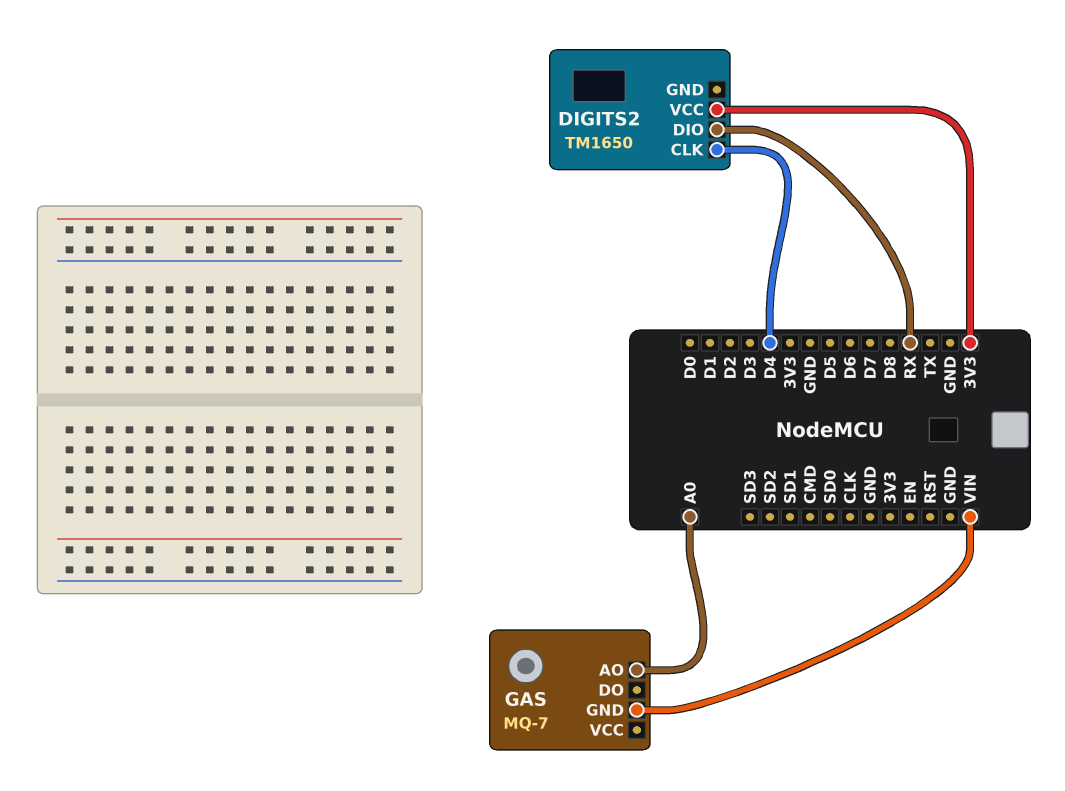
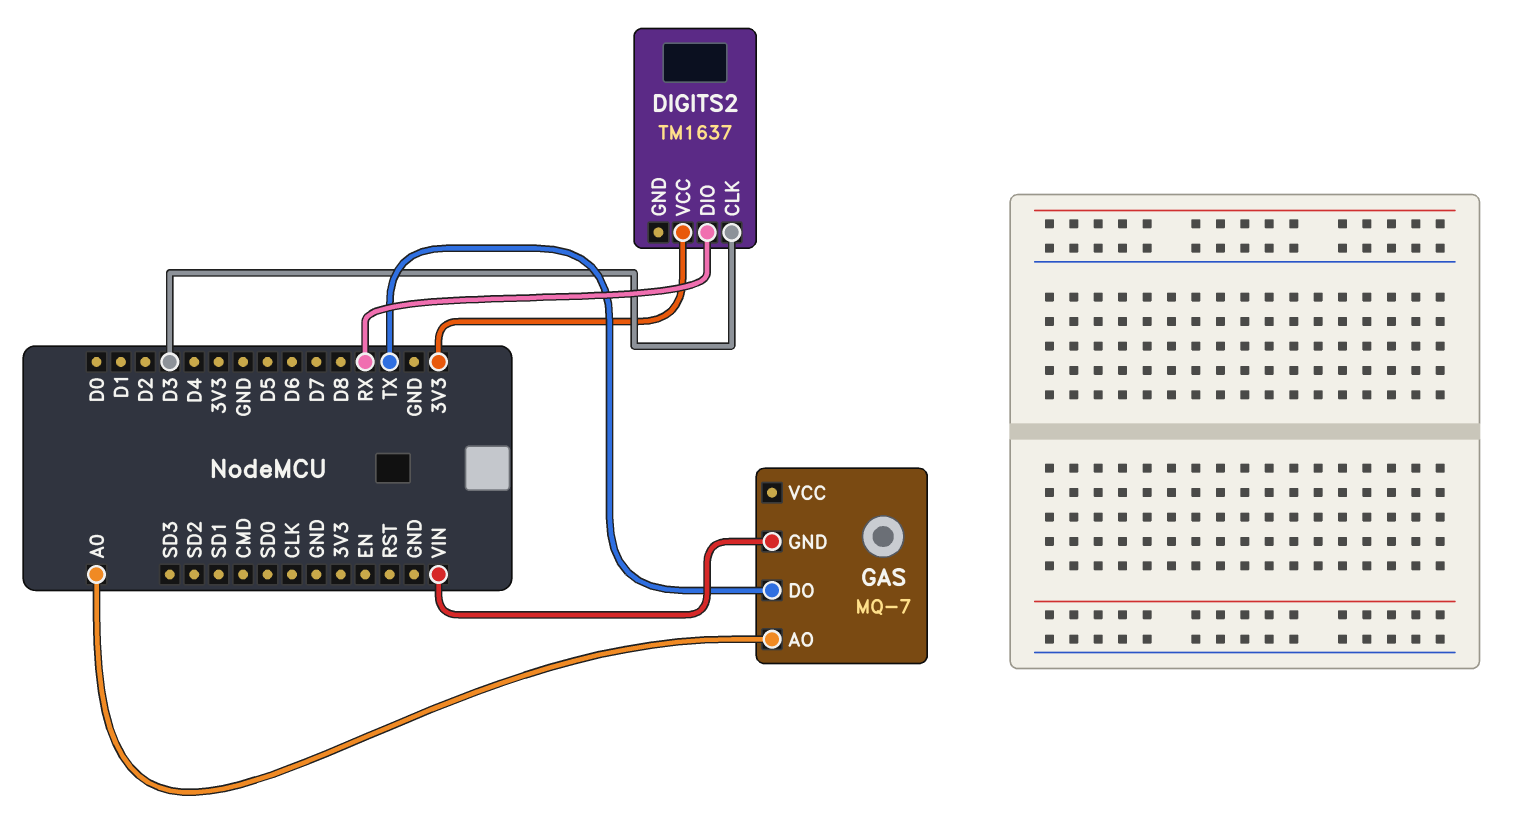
DIGITS2: TM1650 -> TM1637
DIGITS2 pin CLK: D4 -> D3
GAS pin DO: none -> TX

